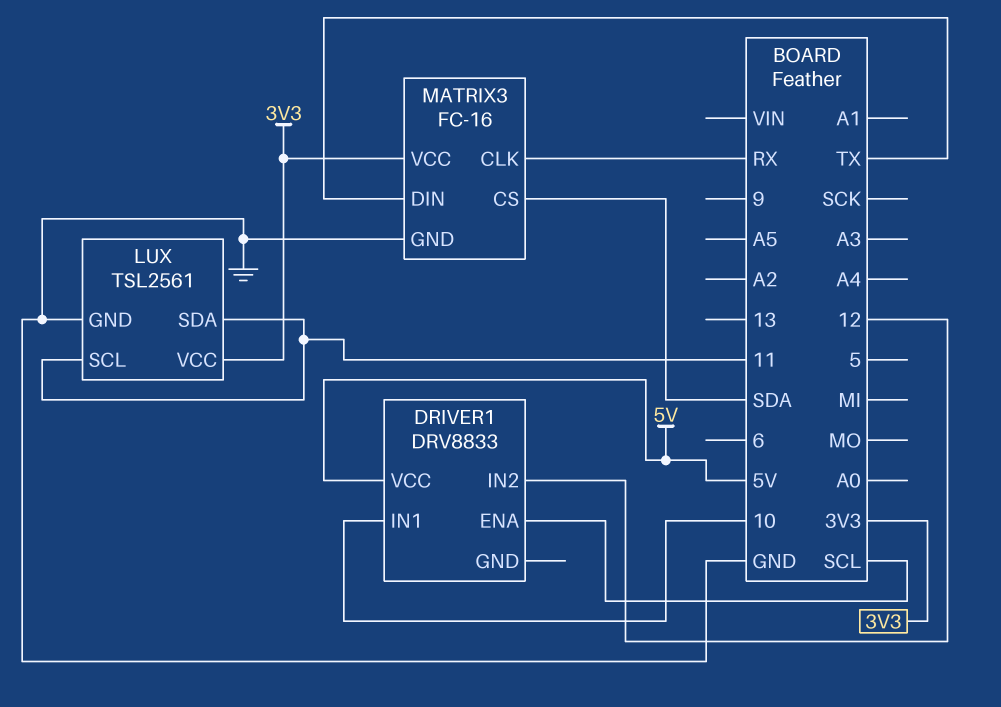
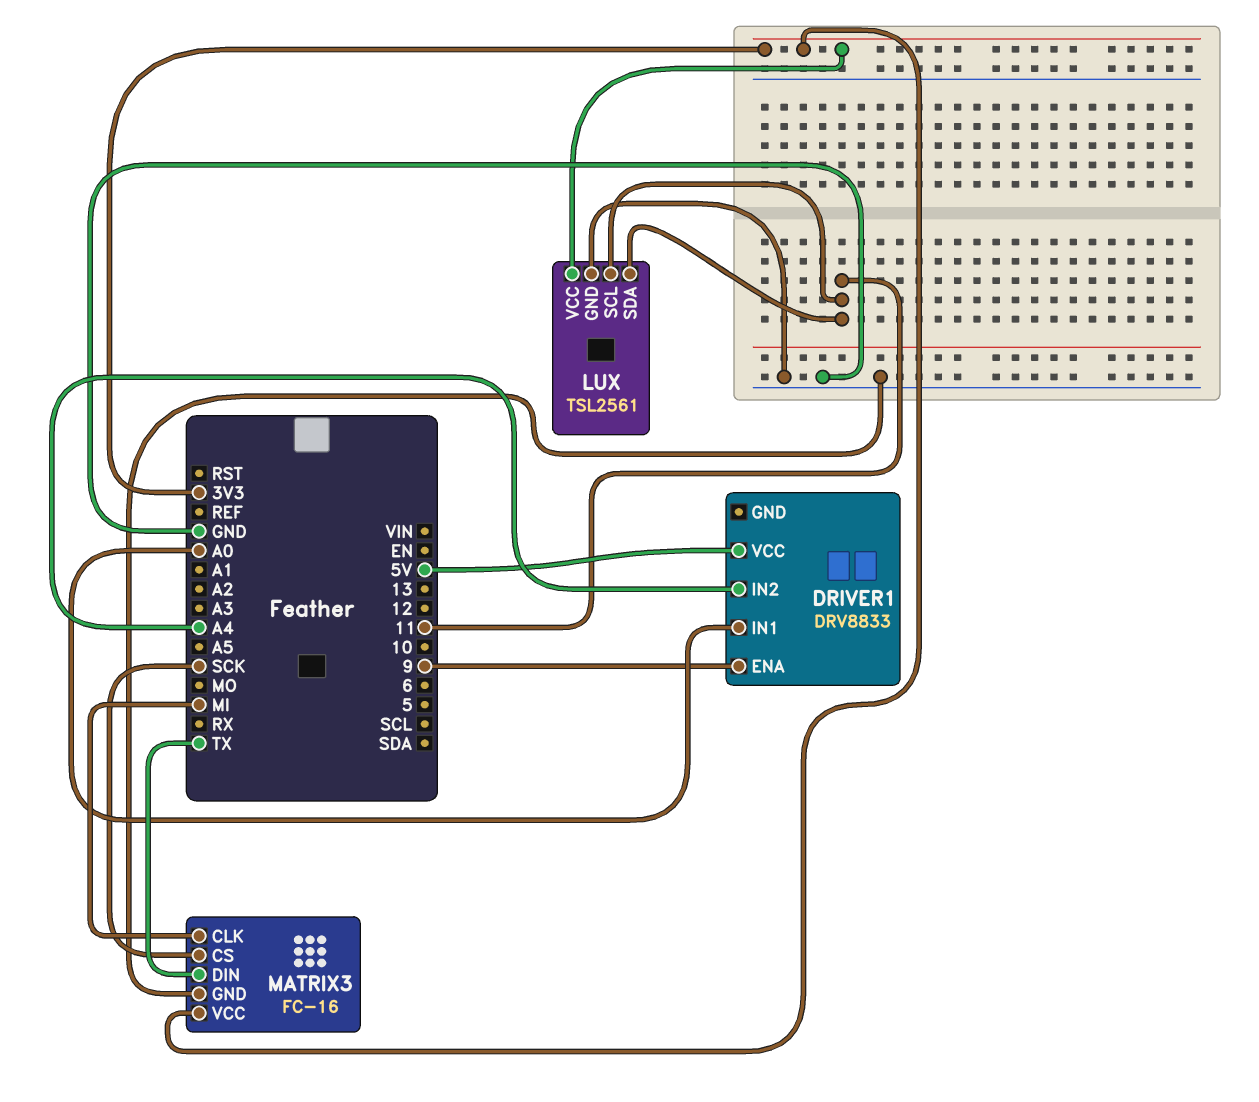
DRIVER1 pin ENA: SCL -> 9
DRIVER1 pin IN1: 10 -> A0
DRIVER1 pin IN2: 12 -> A4
MATRIX3 pin CLK: RX -> MI
MATRIX3 pin CS: SDA -> SCK

